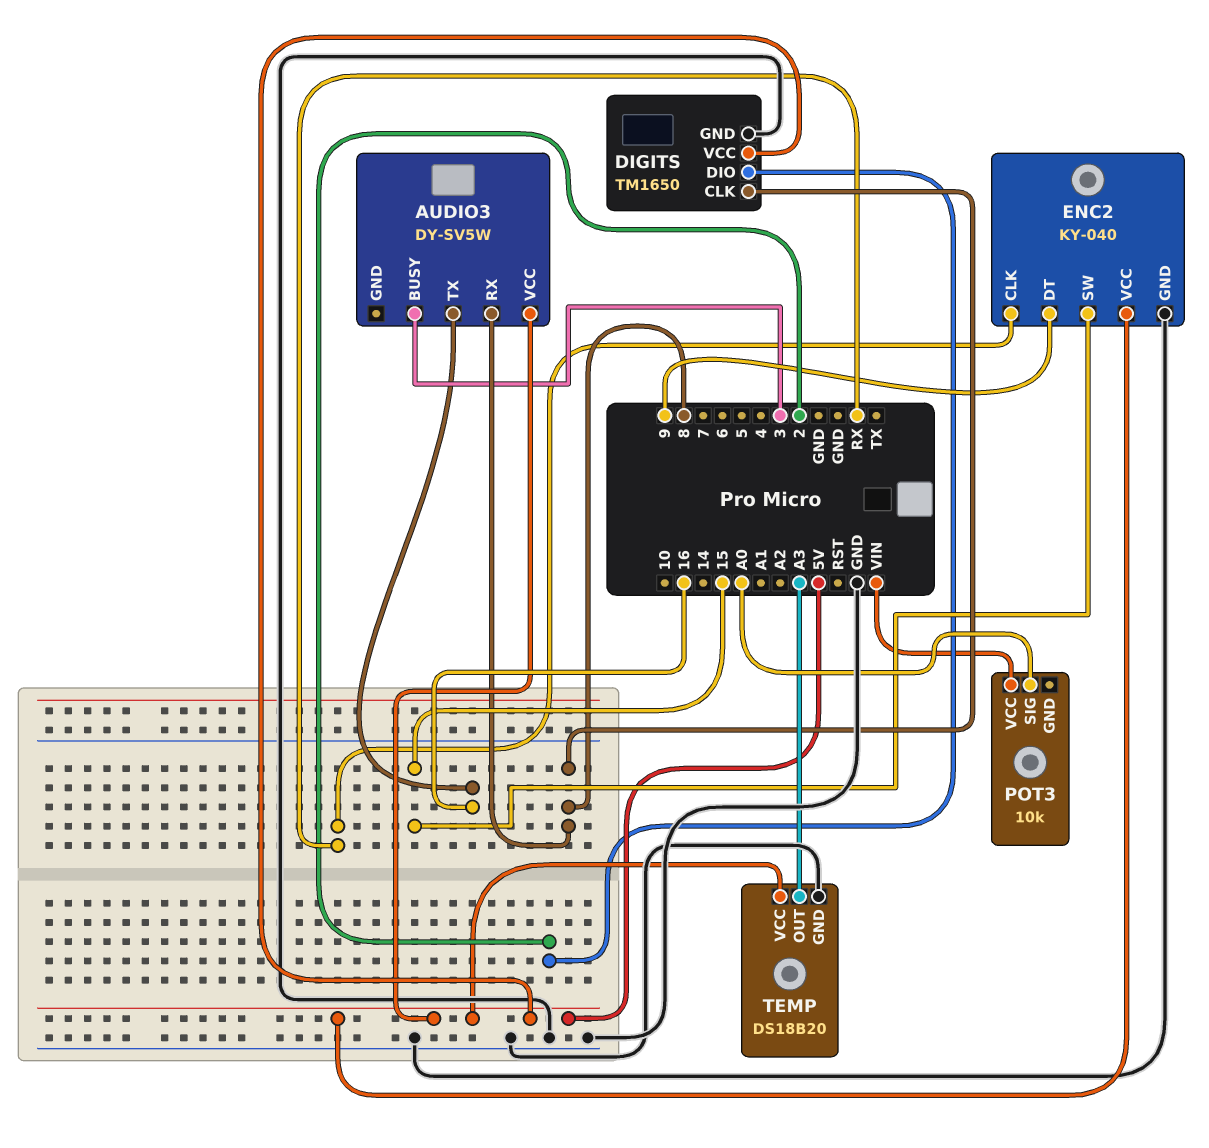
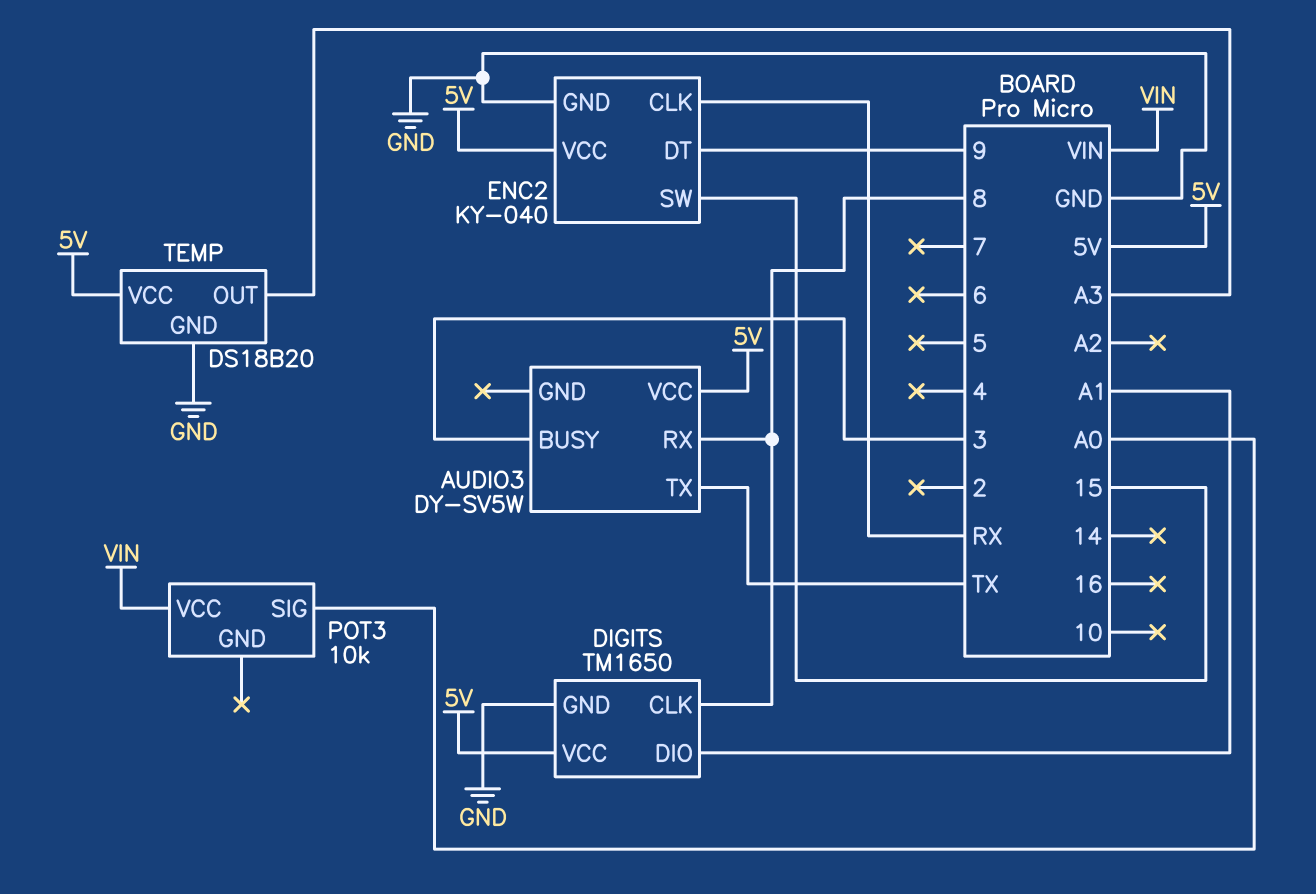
AUDIO3 pin TX: 16 -> TX
DIGITS pin DIO: 2 -> A1

